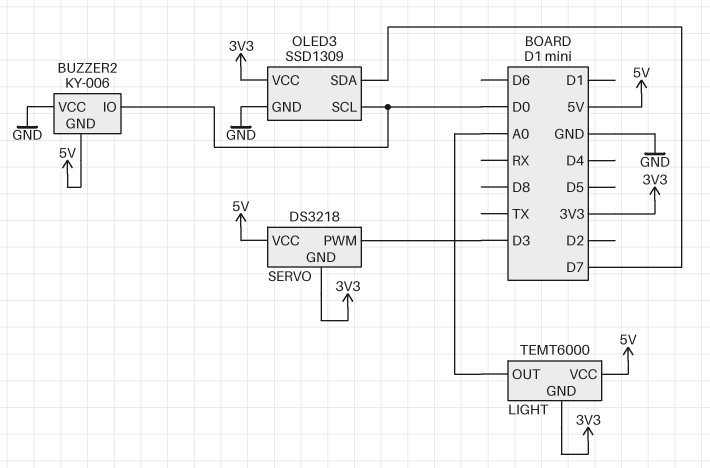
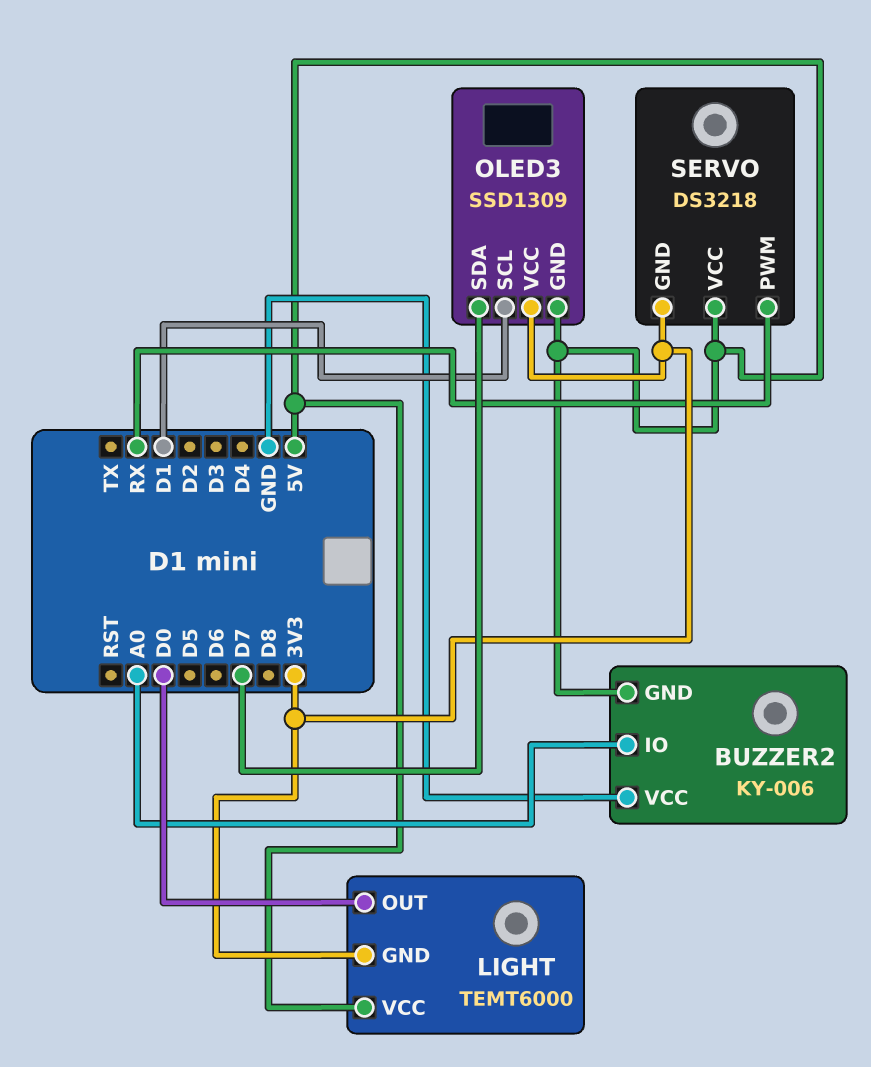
BUZZER2 pin IO: D0 -> A0
LIGHT pin OUT: A0 -> D0
OLED3 pin GND: GND -> 5V
OLED3 pin SCL: D0 -> D1
SERVO pin PWM: D3 -> RX

